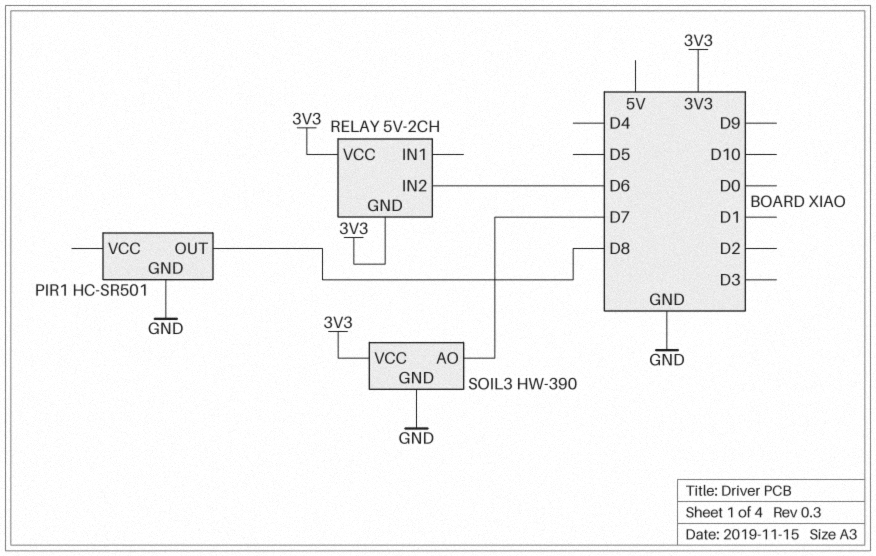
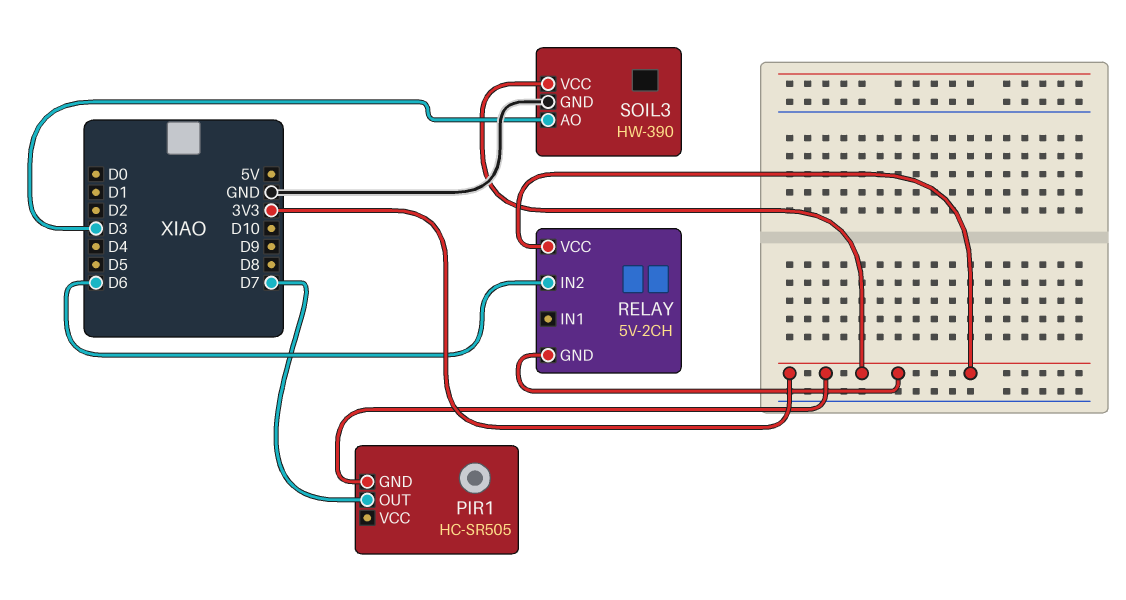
PIR1: HC-SR501 -> HC-SR505
PIR1 pin GND: GND -> 3V3
PIR1 pin OUT: D8 -> D7
SOIL3 pin AO: D7 -> D3

